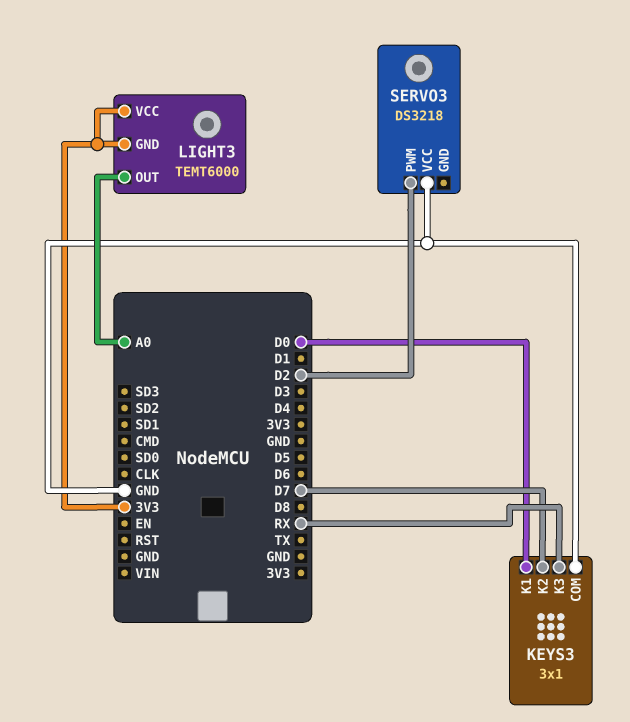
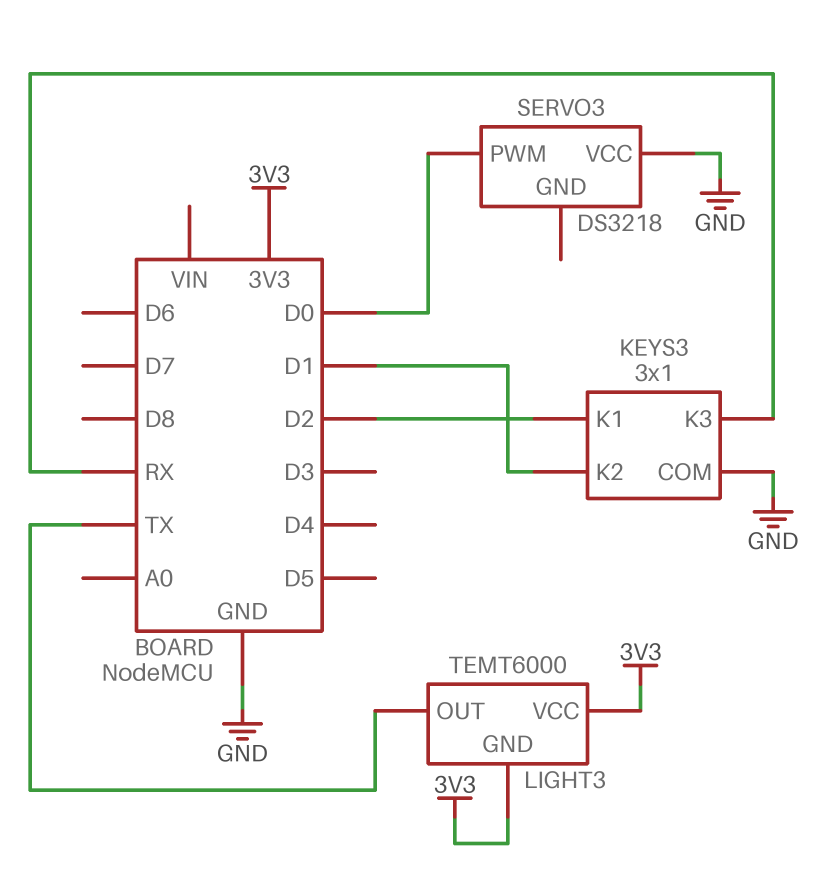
KEYS3 pin K1: D0 -> D2
KEYS3 pin K2: D7 -> D1
LIGHT3 pin OUT: A0 -> TX
SERVO3 pin PWM: D2 -> D0

